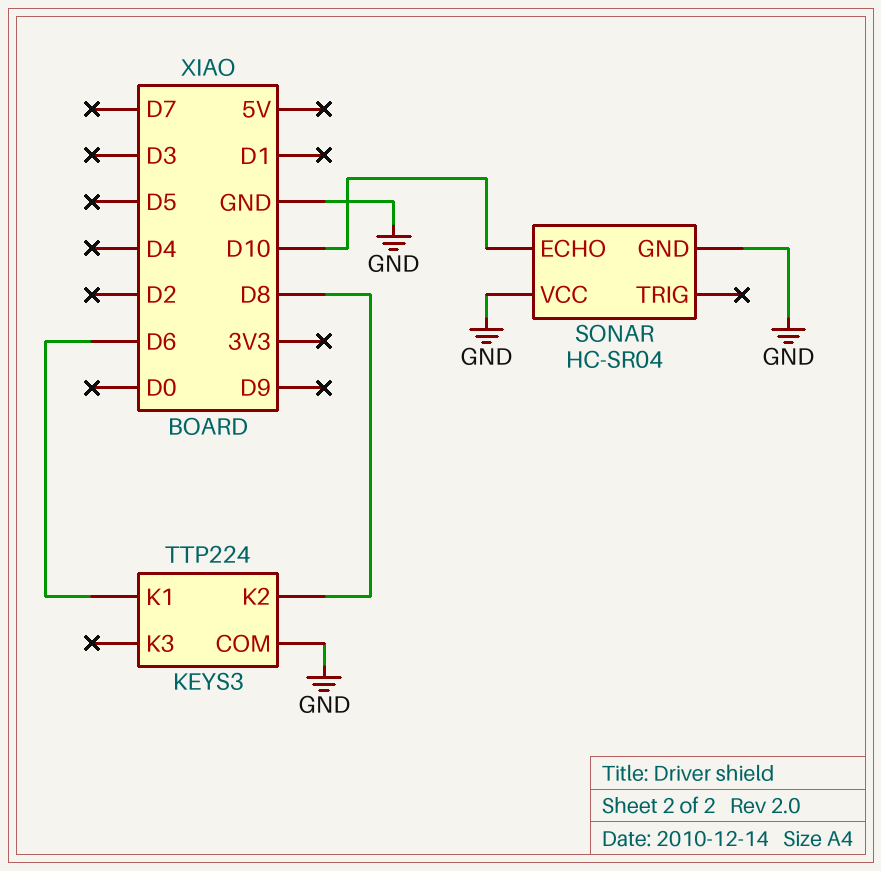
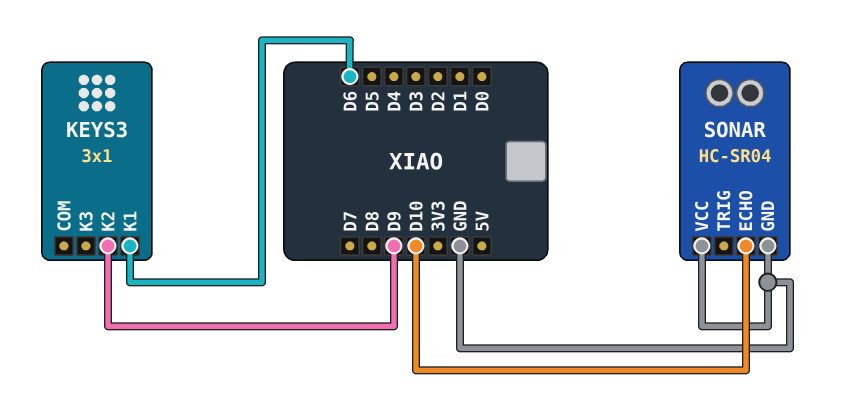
KEYS3: TTP224 -> 3x1
KEYS3 pin COM: GND -> none
KEYS3 pin K2: D8 -> D9

